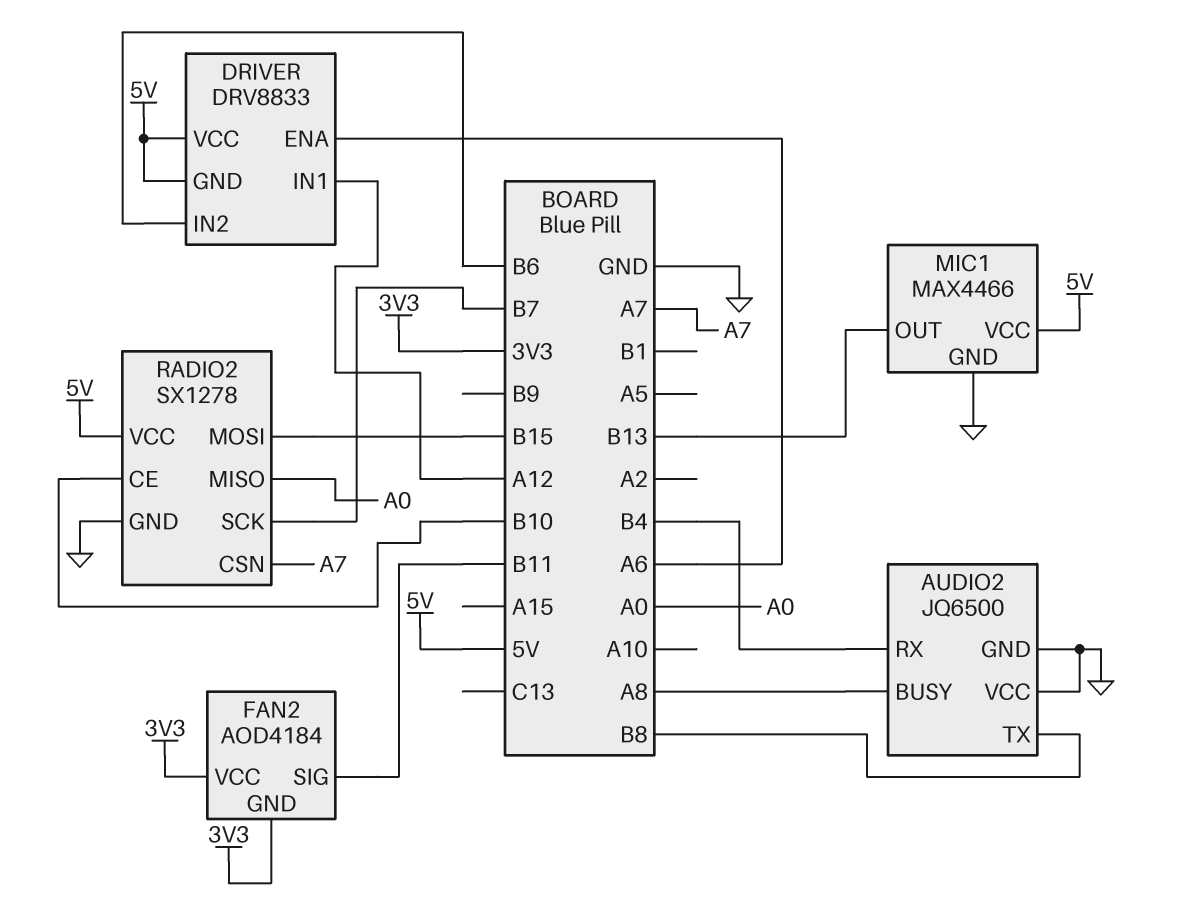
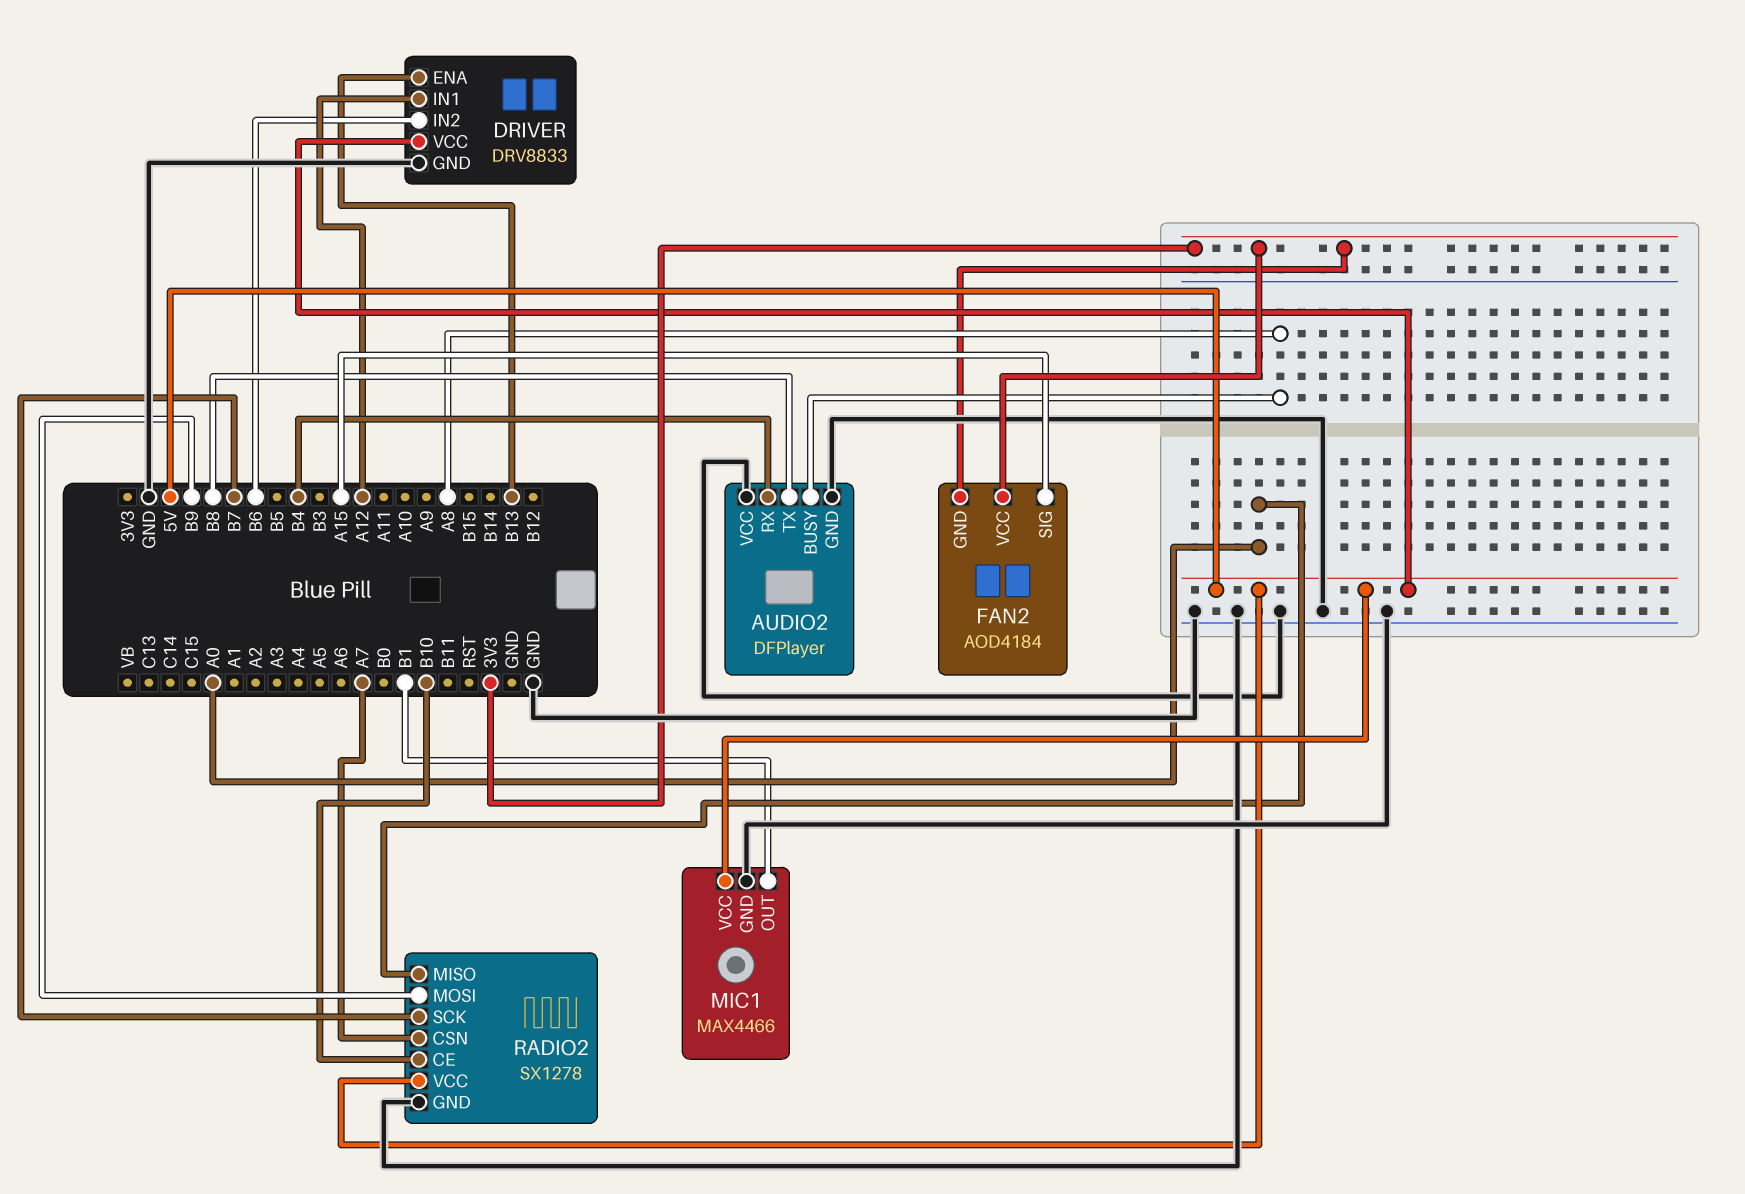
AUDIO2: JQ6500 -> DFPlayer
DRIVER pin ENA: A6 -> B13
DRIVER pin GND: 5V -> GND
FAN2 pin SIG: B11 -> A15
MIC1 pin OUT: B13 -> B1
RADIO2 pin MOSI: B15 -> B9

